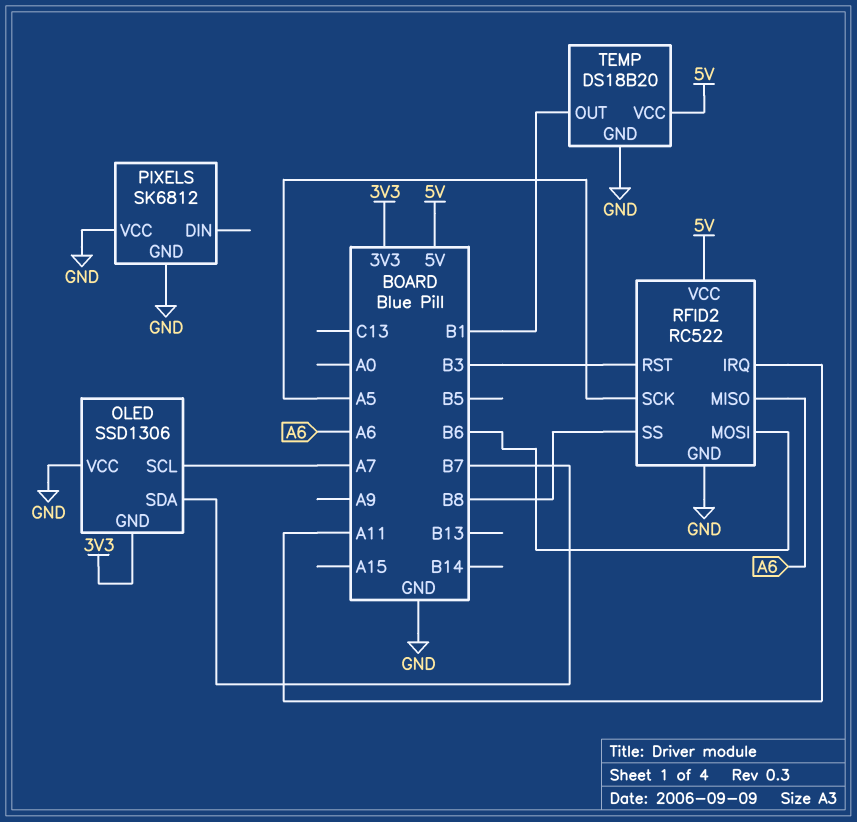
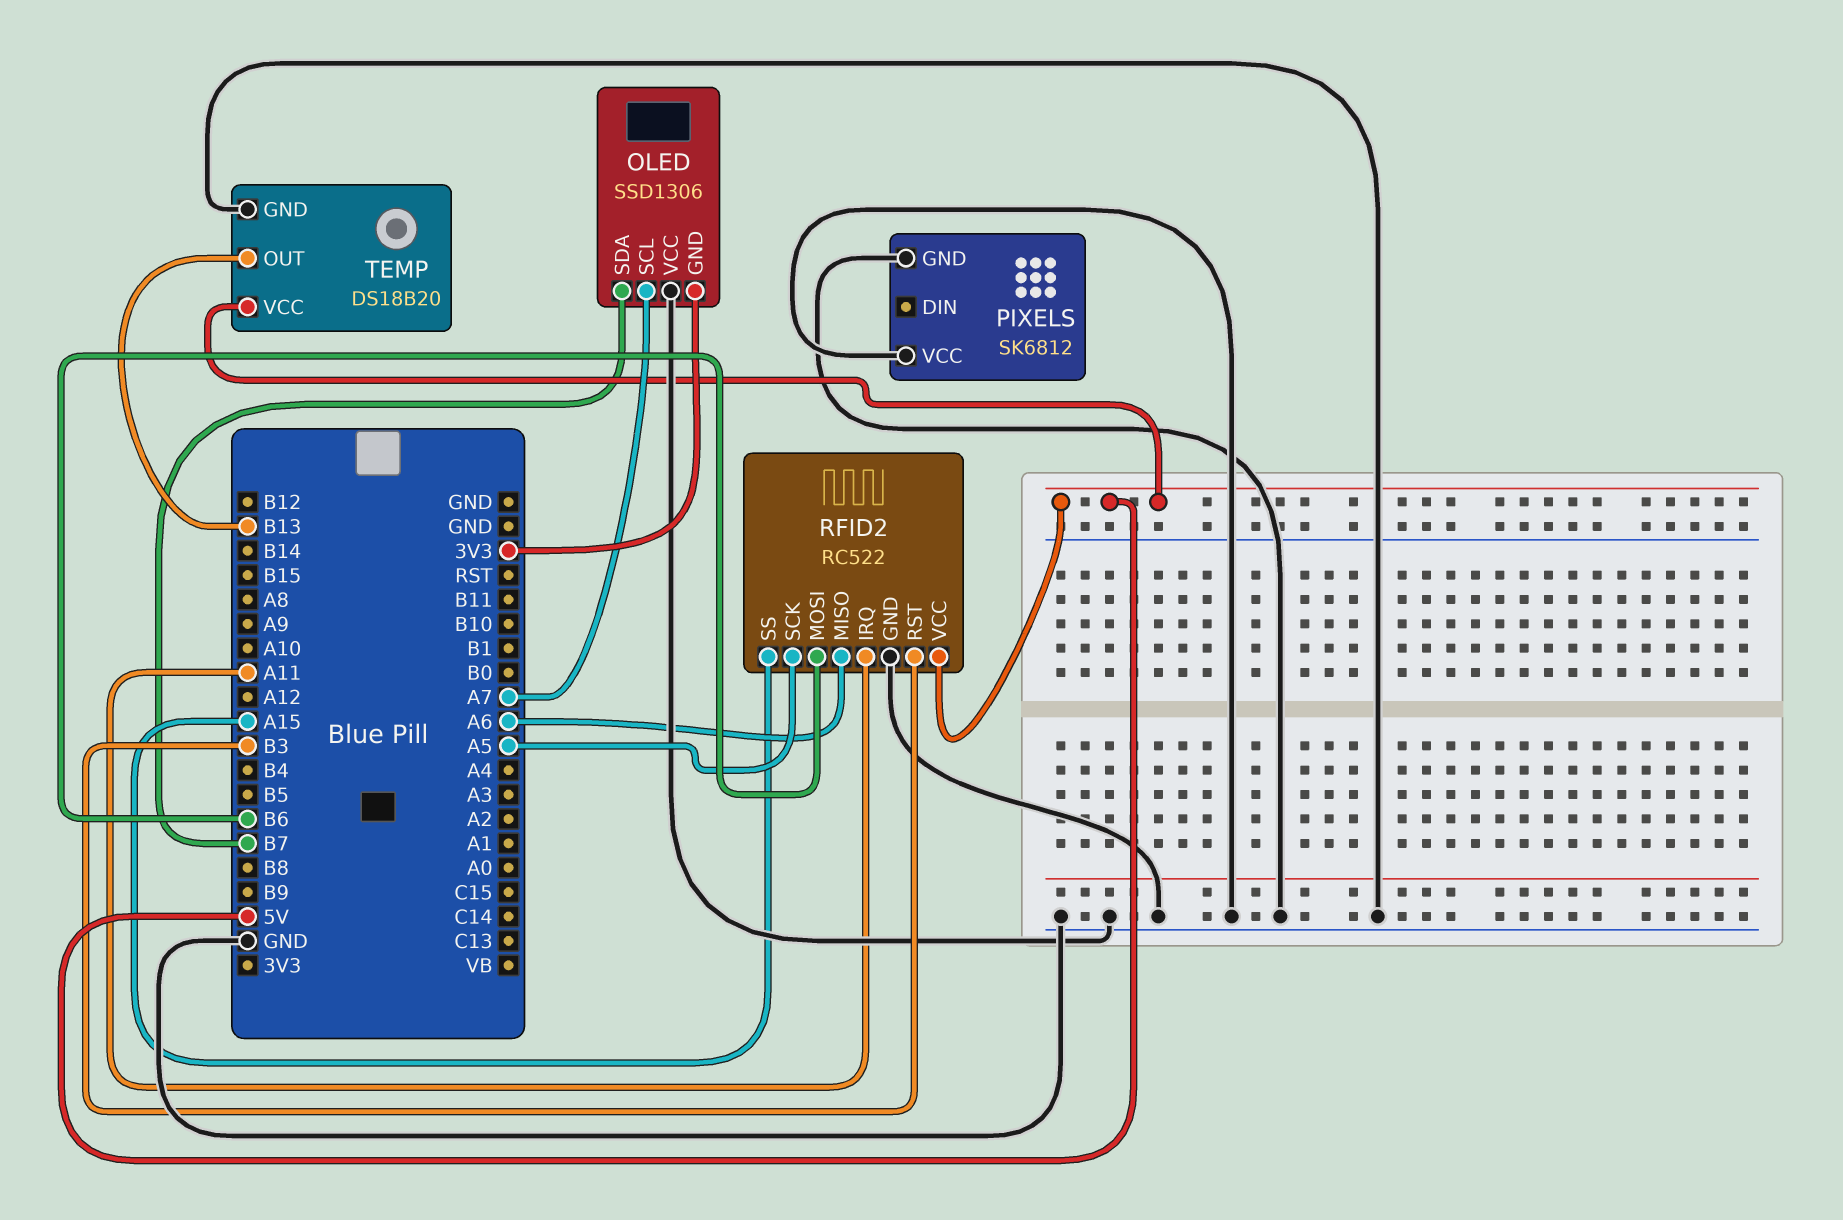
RFID2 pin SS: B8 -> A15
TEMP pin OUT: B1 -> B13

